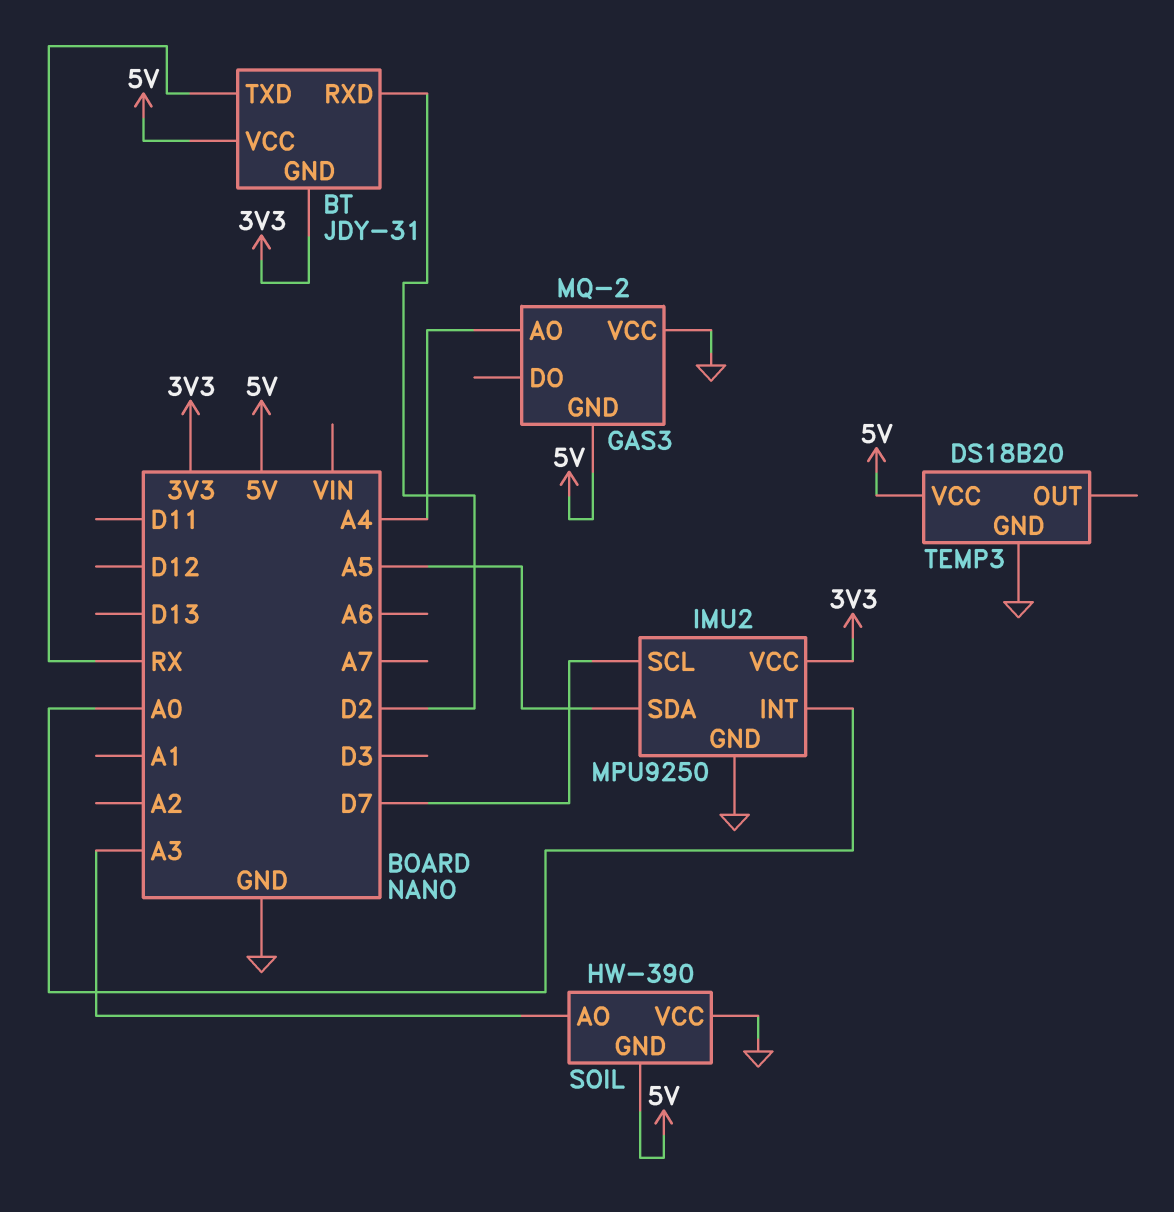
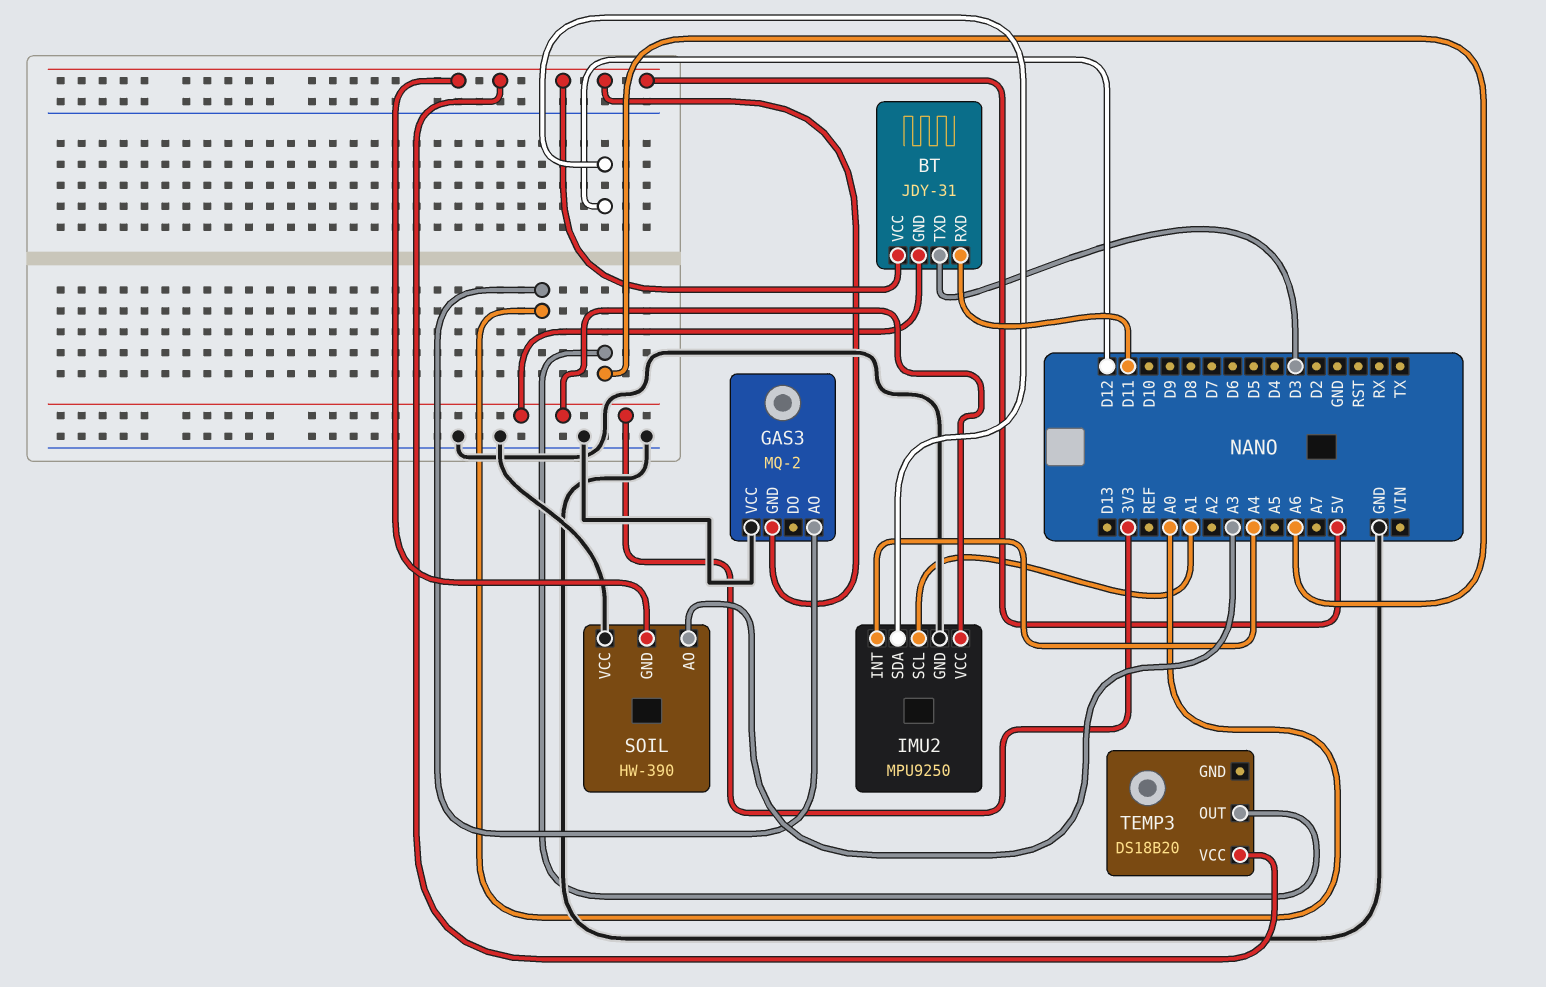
BT pin RXD: D2 -> D11
BT pin TXD: RX -> D3
GAS3 pin AO: A4 -> A0
IMU2 pin INT: A0 -> A4
IMU2 pin SCL: D7 -> A1
IMU2 pin SDA: A5 -> D12
TEMP3 pin GND: GND -> none
TEMP3 pin OUT: none -> A6

